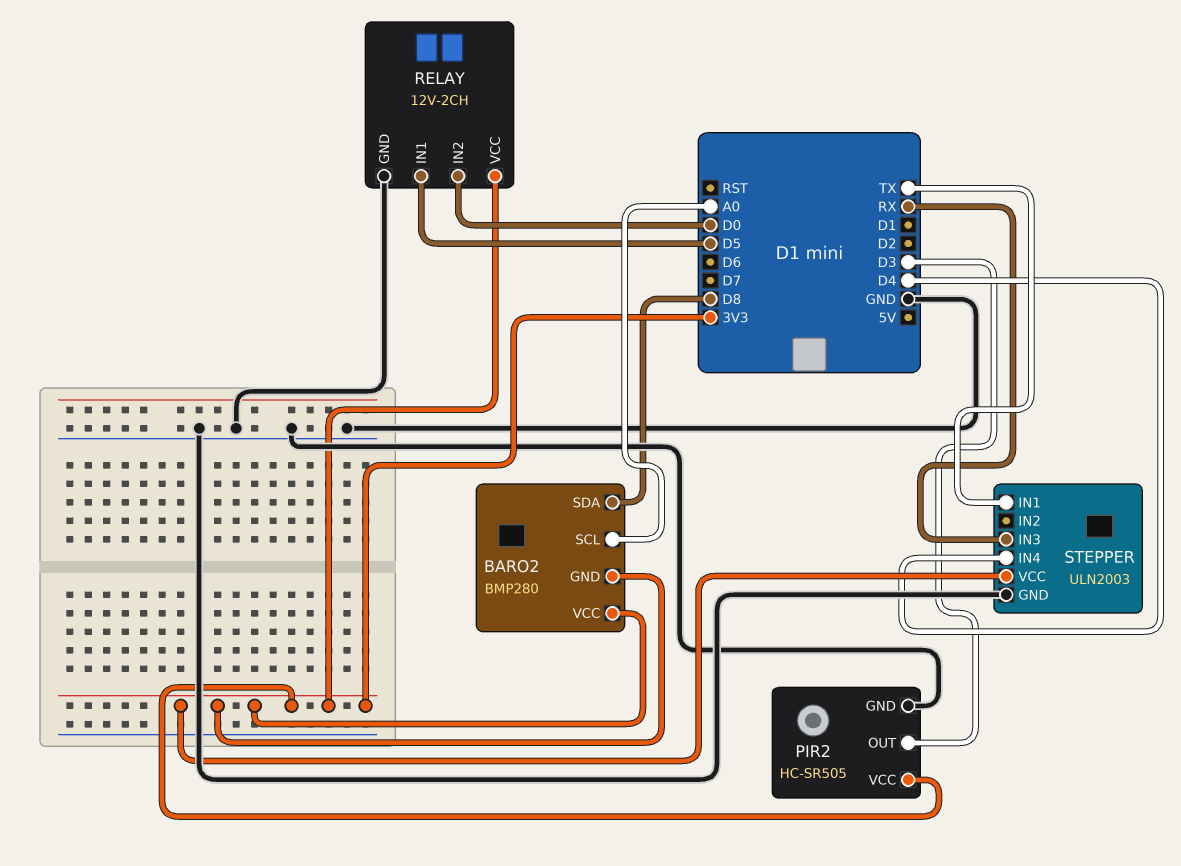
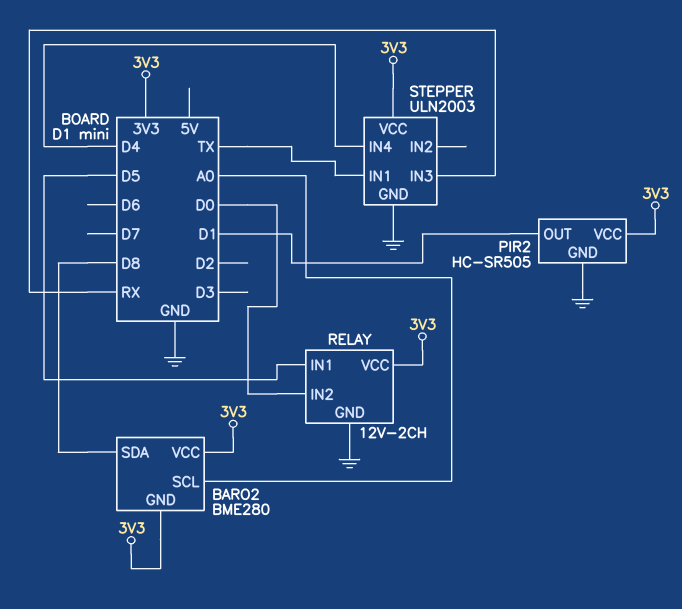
BARO2: BMP280 -> BME280
PIR2 pin OUT: D3 -> D1

